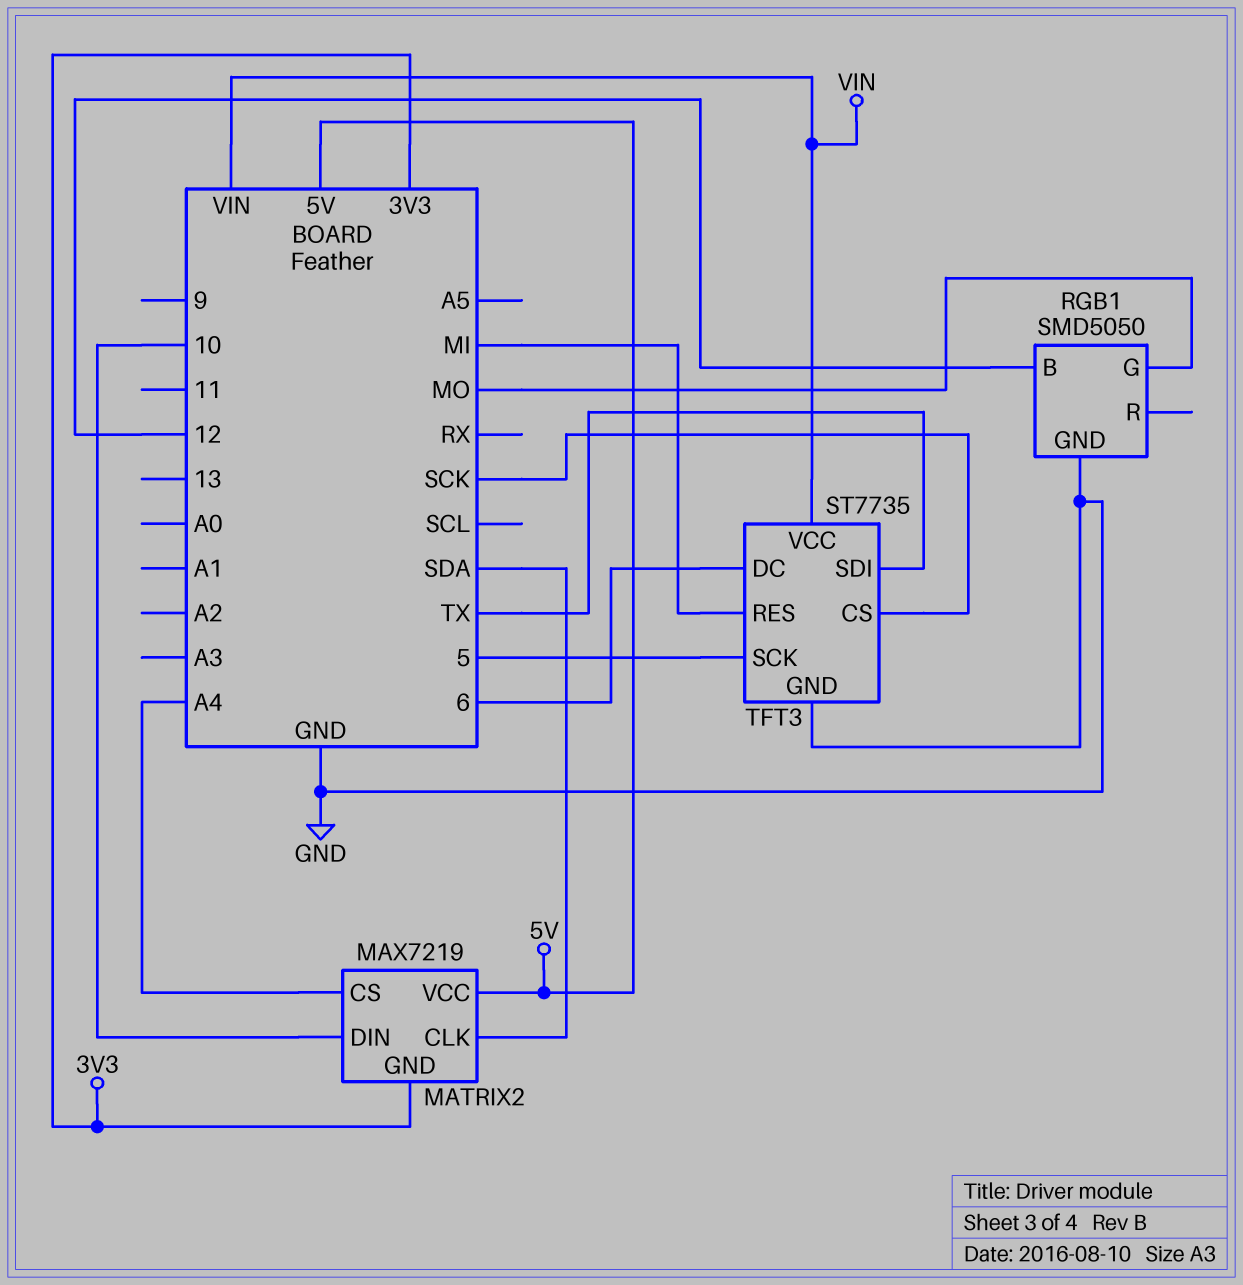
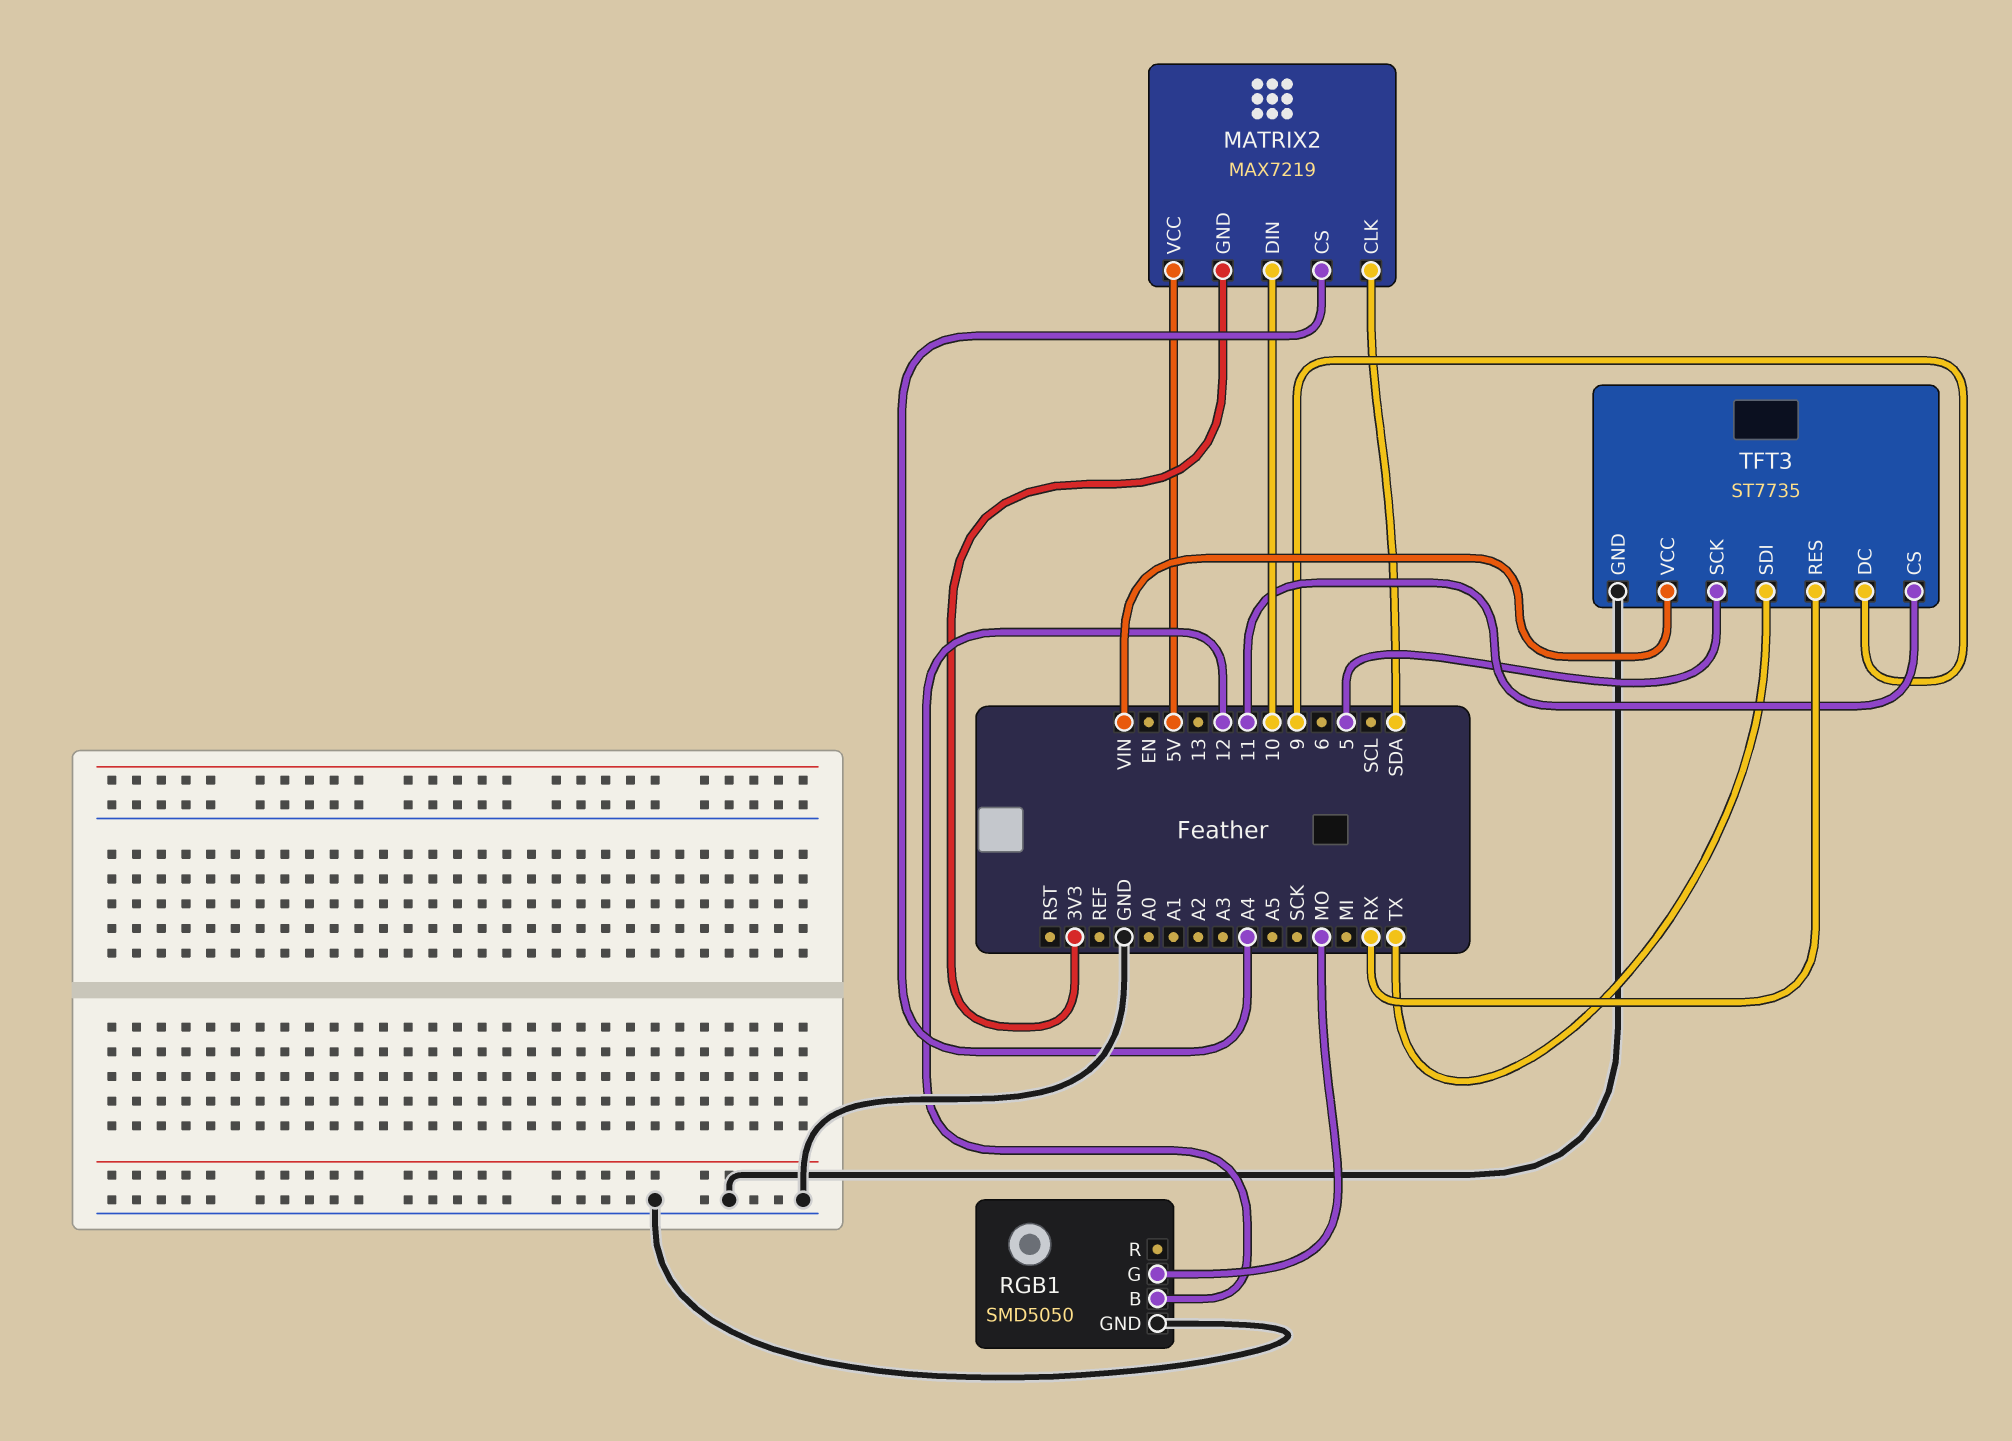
TFT3 pin CS: SCK -> 11
TFT3 pin DC: 6 -> 9
TFT3 pin RES: MI -> RX

